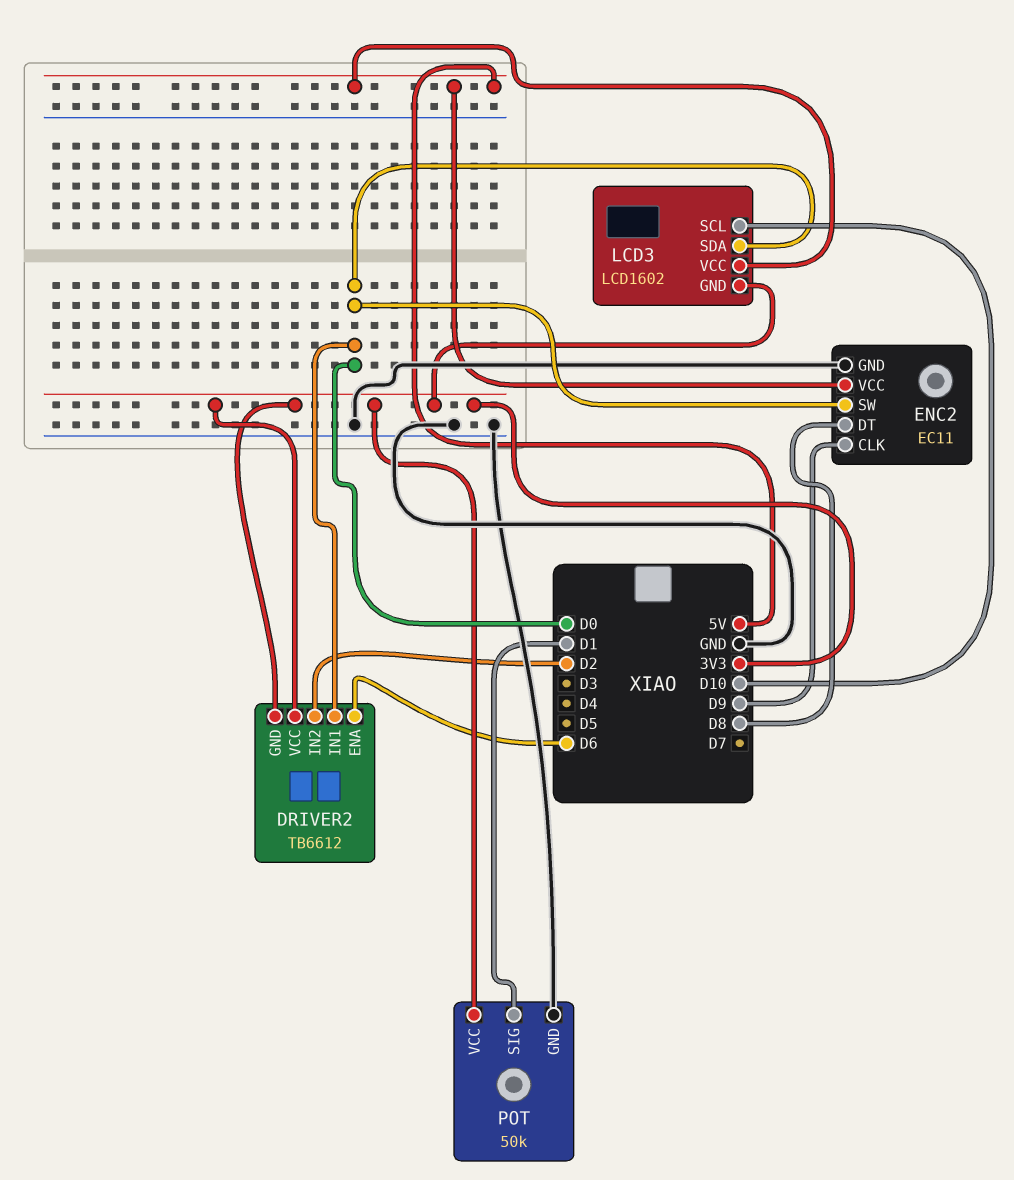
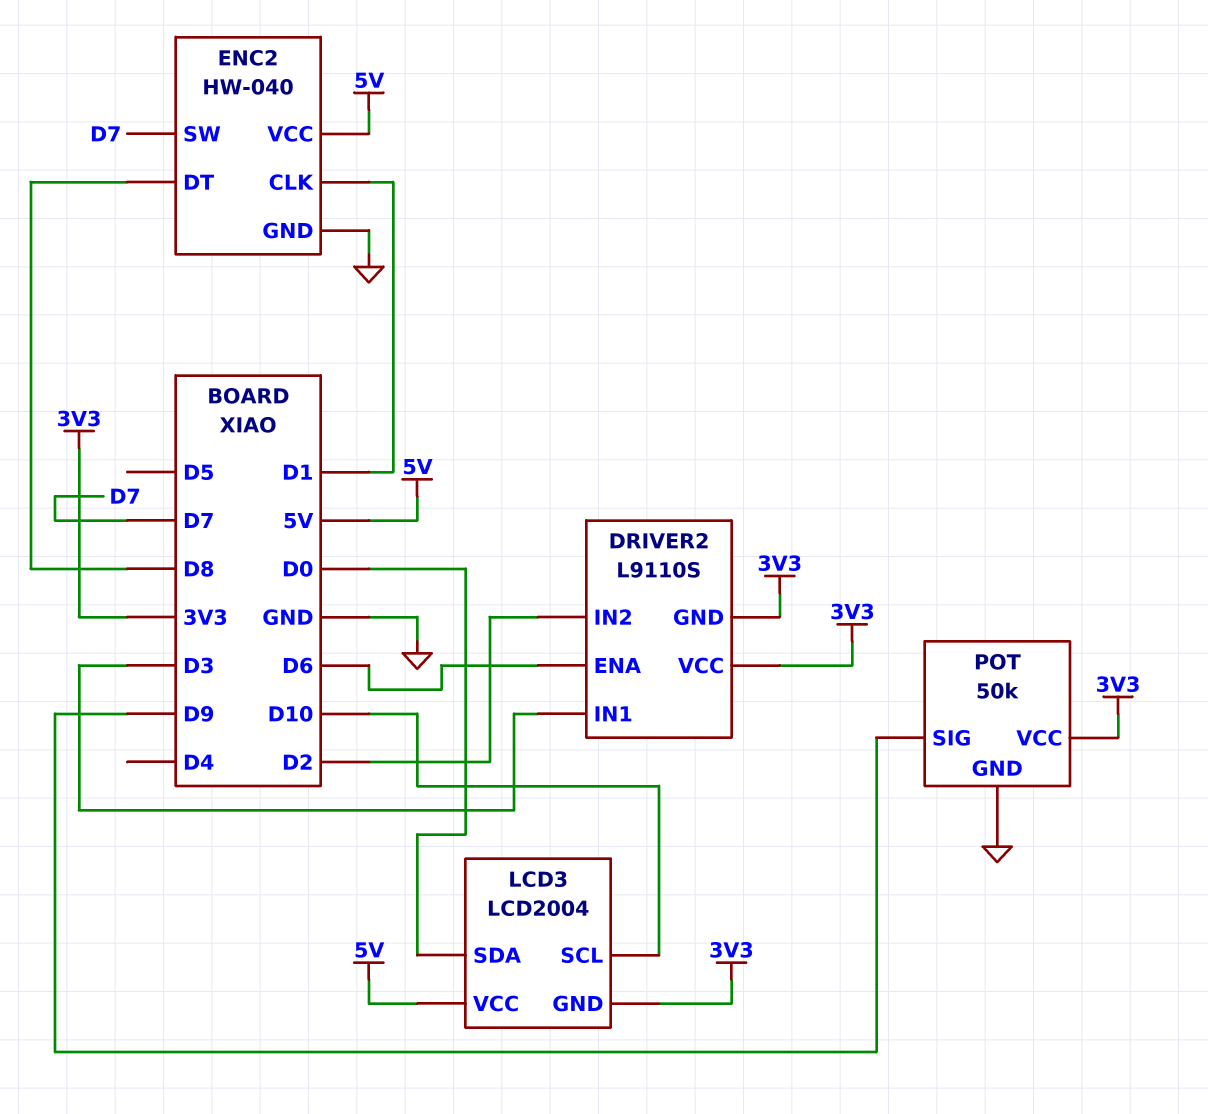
DRIVER2: TB6612 -> L9110S
DRIVER2 pin IN1: D0 -> D3
ENC2: EC11 -> HW-040
ENC2 pin CLK: D9 -> D1
ENC2 pin SW: D0 -> D7
LCD3: LCD1602 -> LCD2004
POT pin SIG: D1 -> D9

